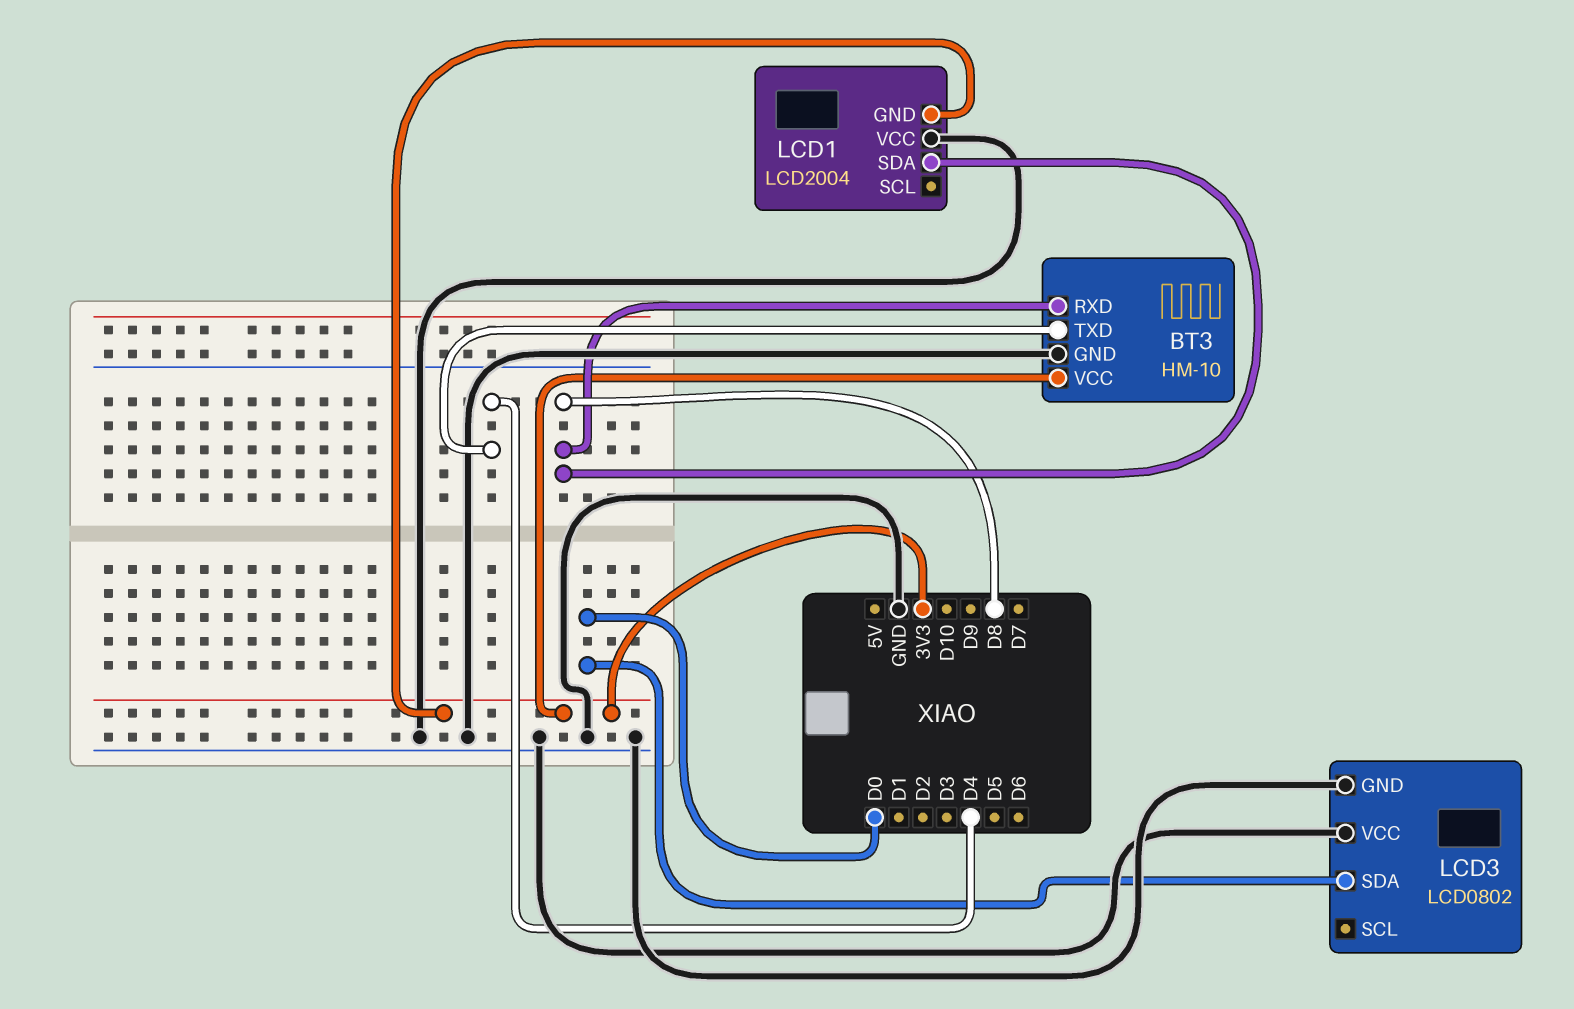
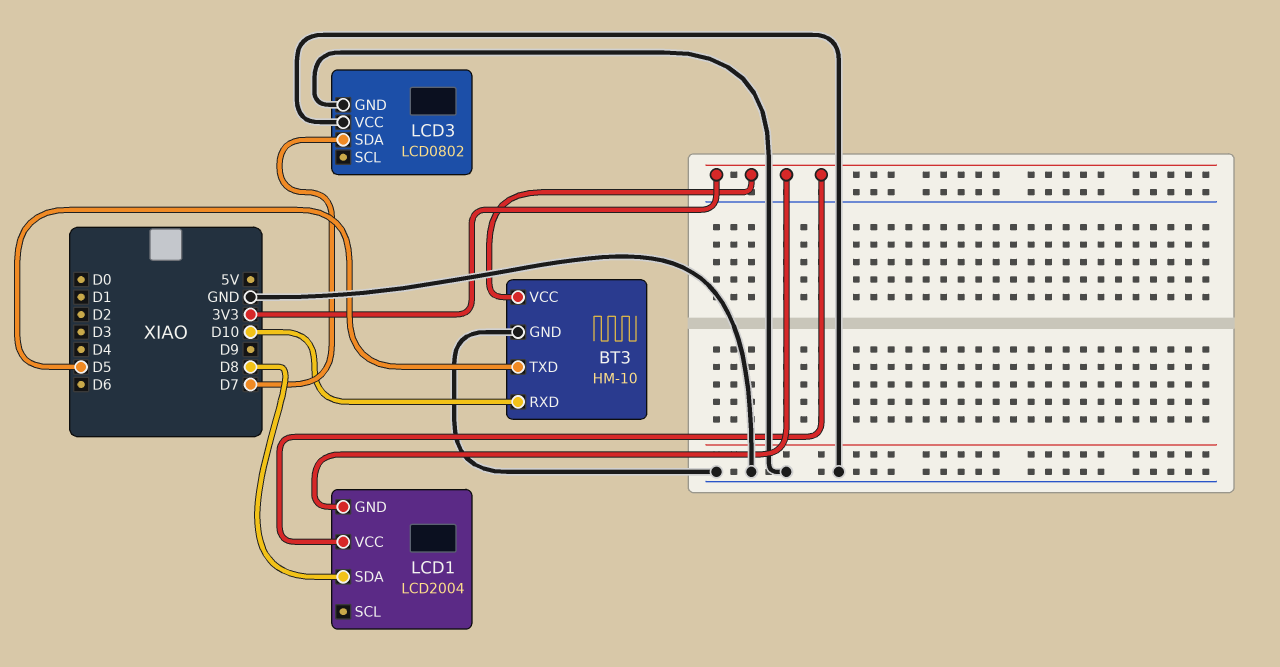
BT3 pin RXD: D8 -> D10
BT3 pin TXD: D4 -> D5
LCD1 pin VCC: GND -> 3V3
LCD3 pin SDA: D0 -> D7

